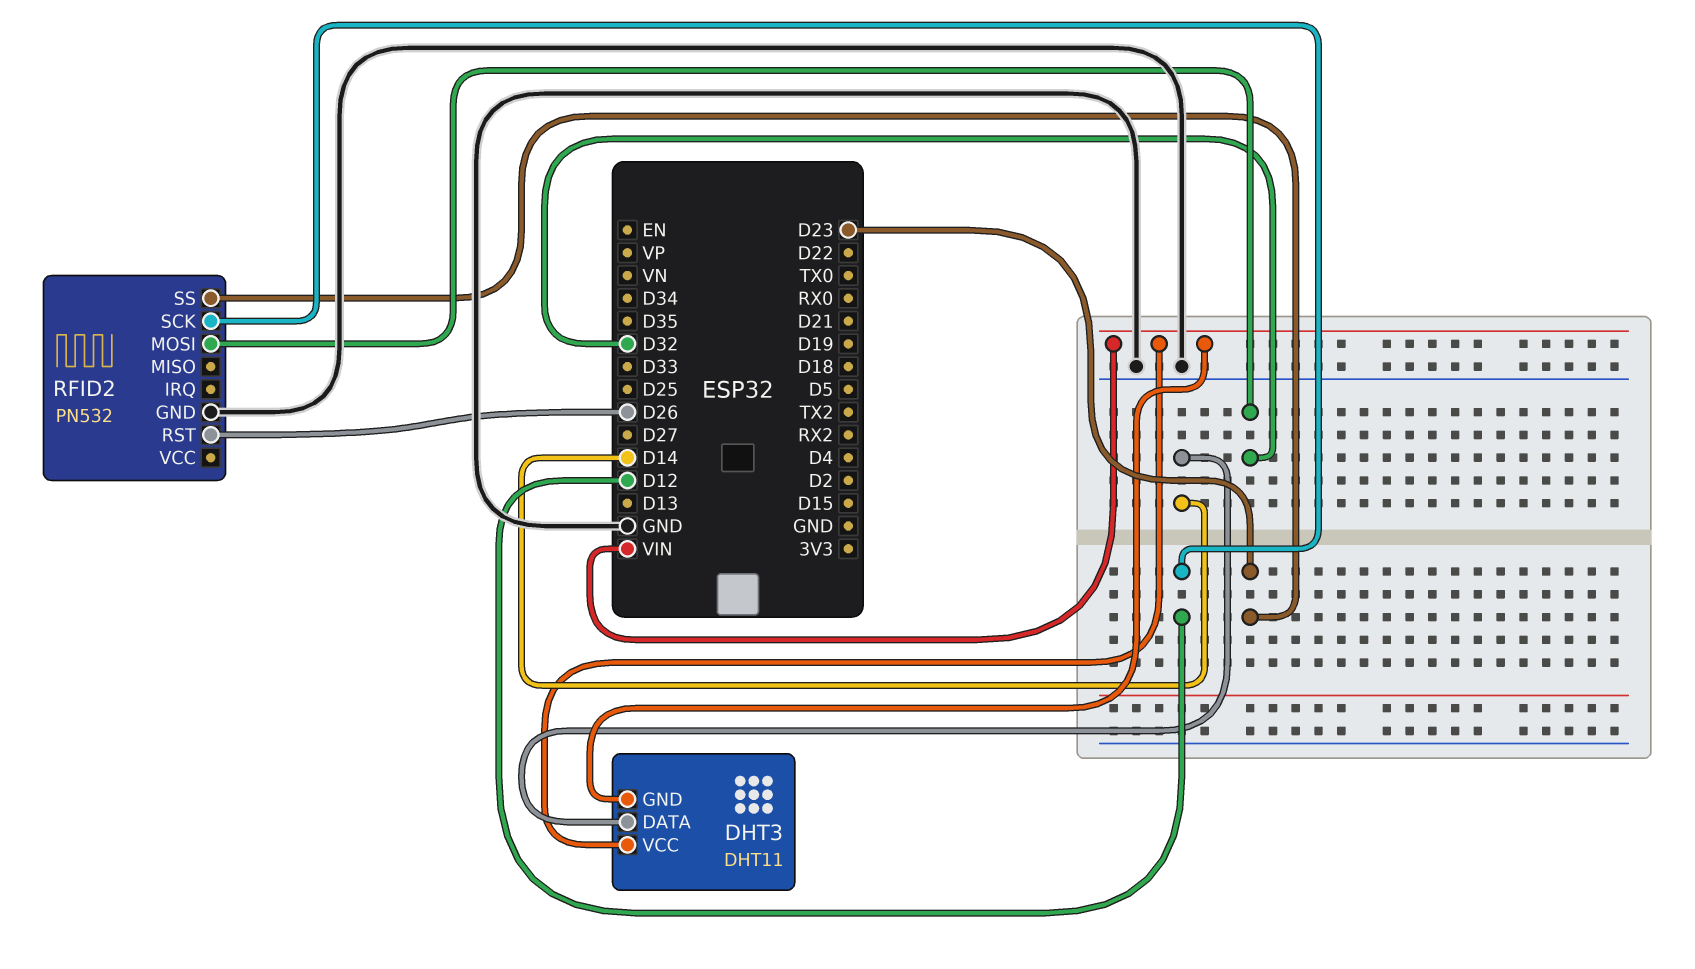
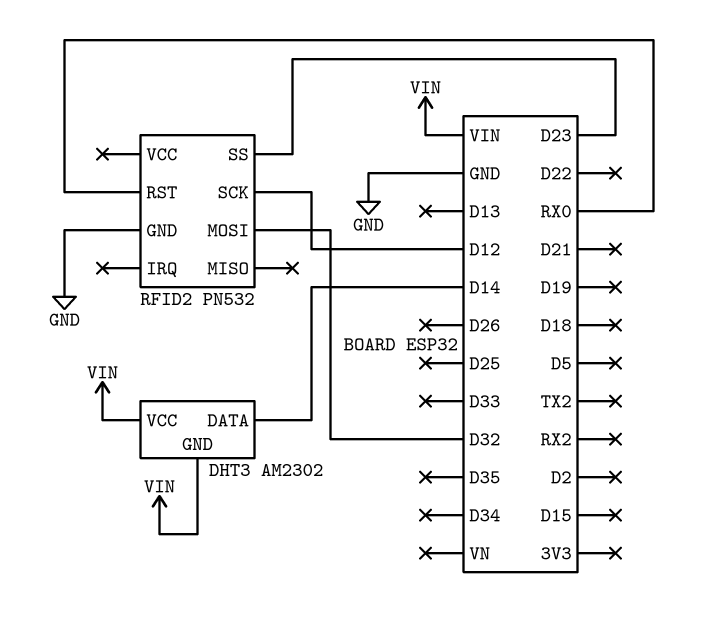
DHT3: DHT11 -> AM2302
RFID2 pin RST: D26 -> RX0

